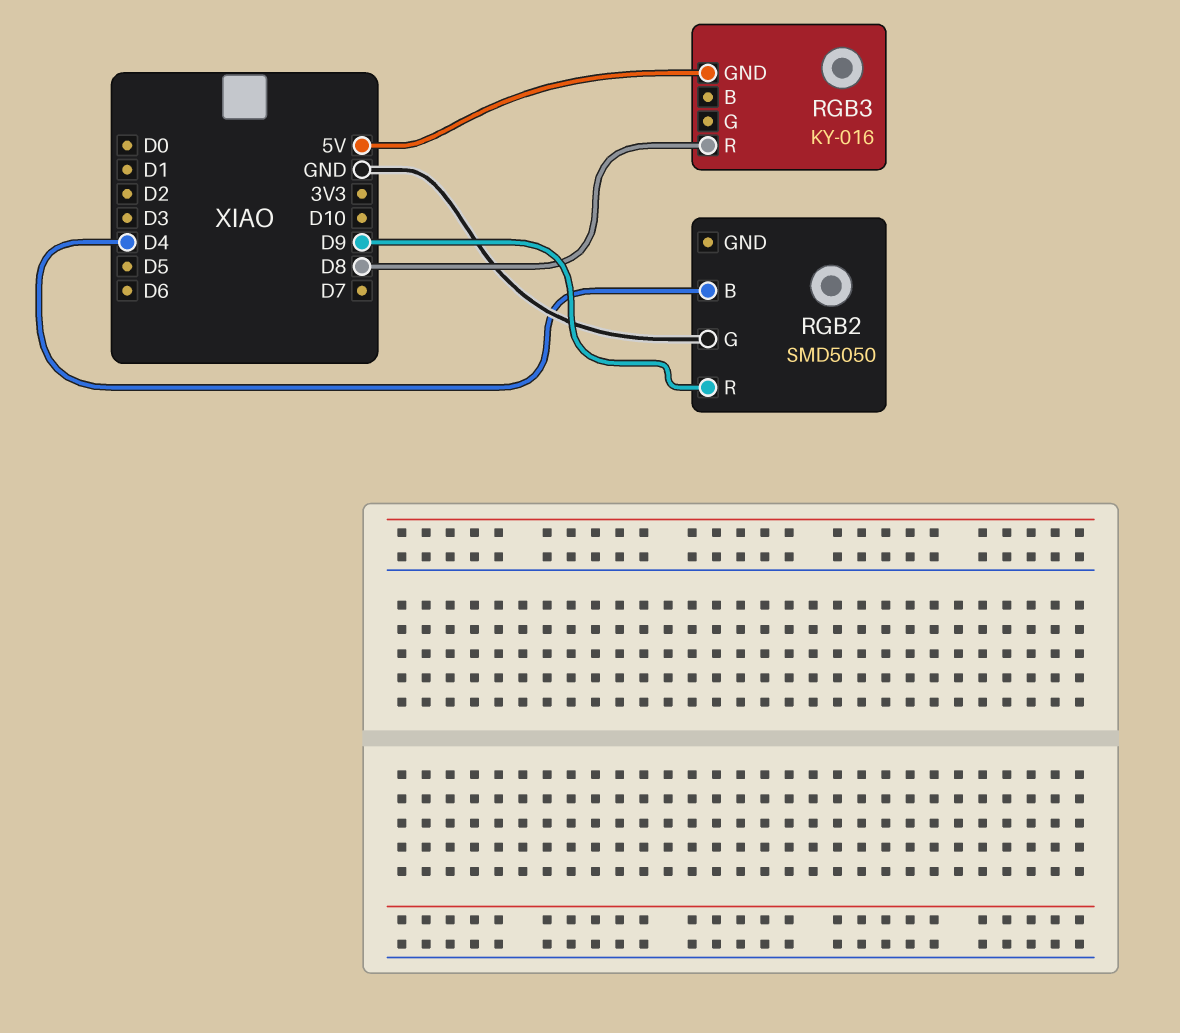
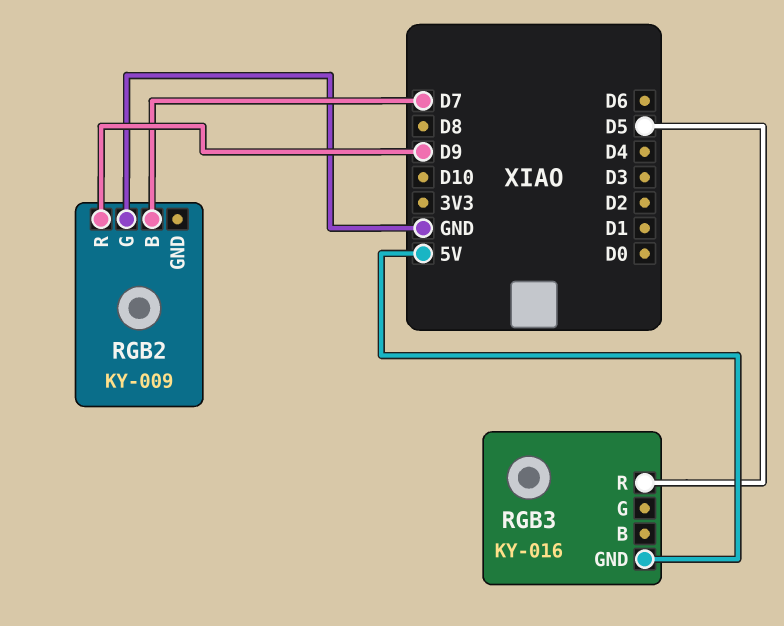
RGB2: SMD5050 -> KY-009
RGB2 pin B: D4 -> D7
RGB3 pin R: D8 -> D5

